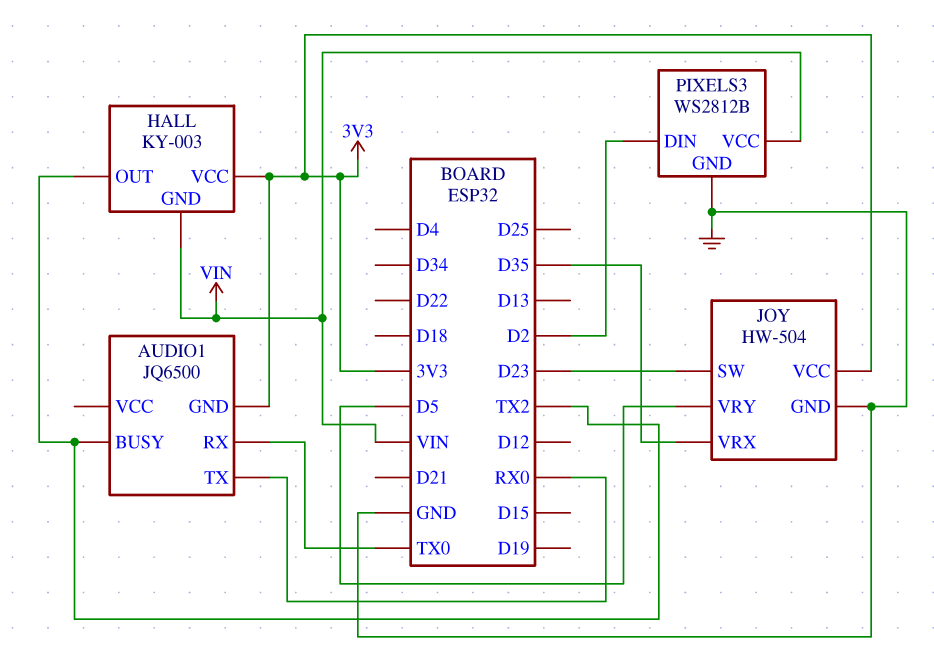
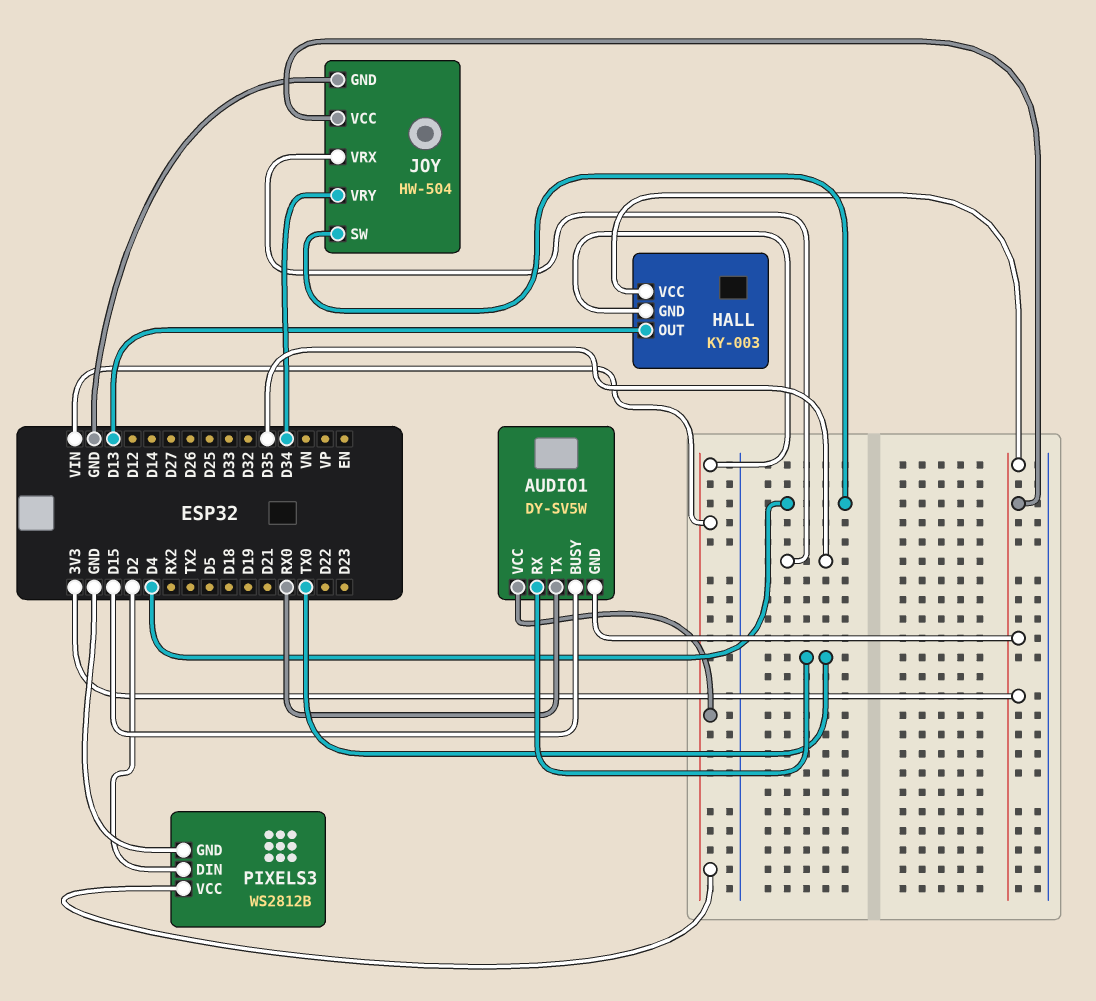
AUDIO1: JQ6500 -> DY-SV5W
AUDIO1 pin BUSY: TX2 -> D15
AUDIO1 pin VCC: none -> VIN
HALL pin OUT: TX2 -> D13
JOY pin SW: D23 -> D4
JOY pin VRY: D5 -> D34

